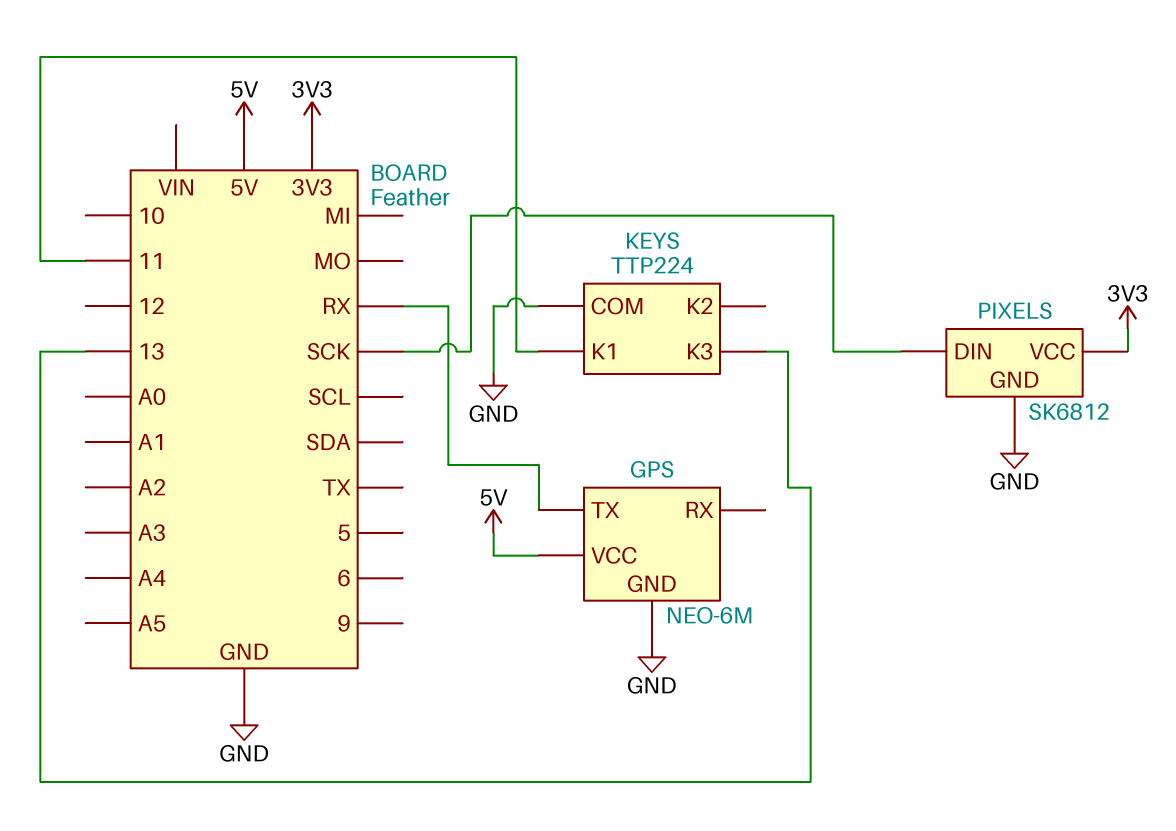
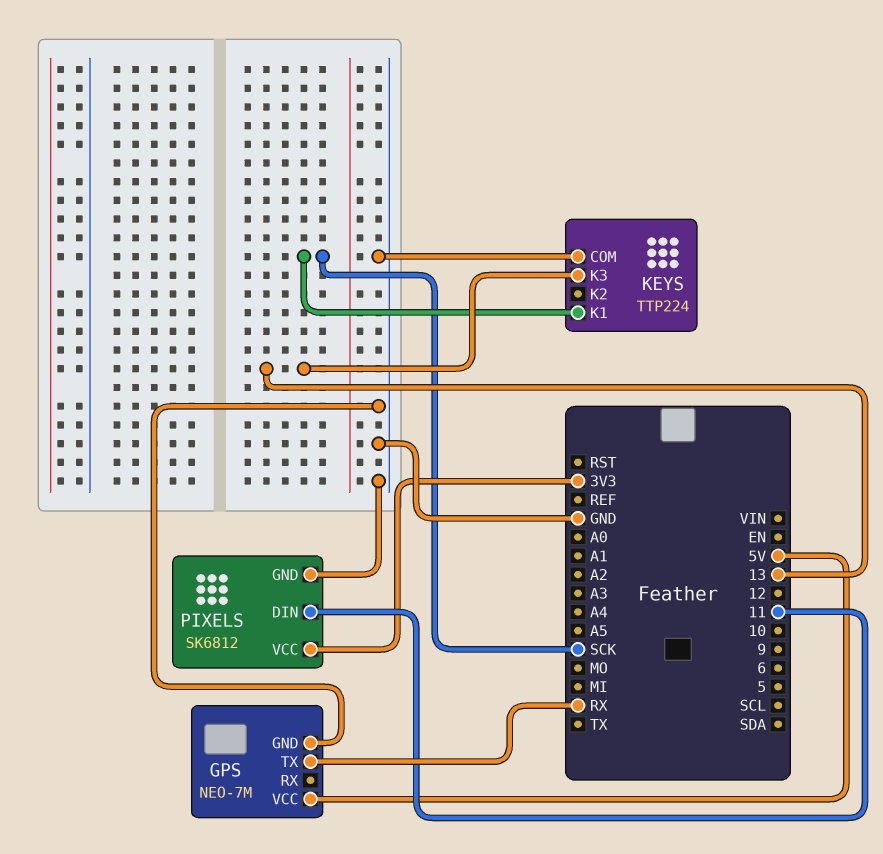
GPS: NEO-6M -> NEO-7M
KEYS pin K1: 11 -> SCK
PIXELS pin DIN: SCK -> 11

